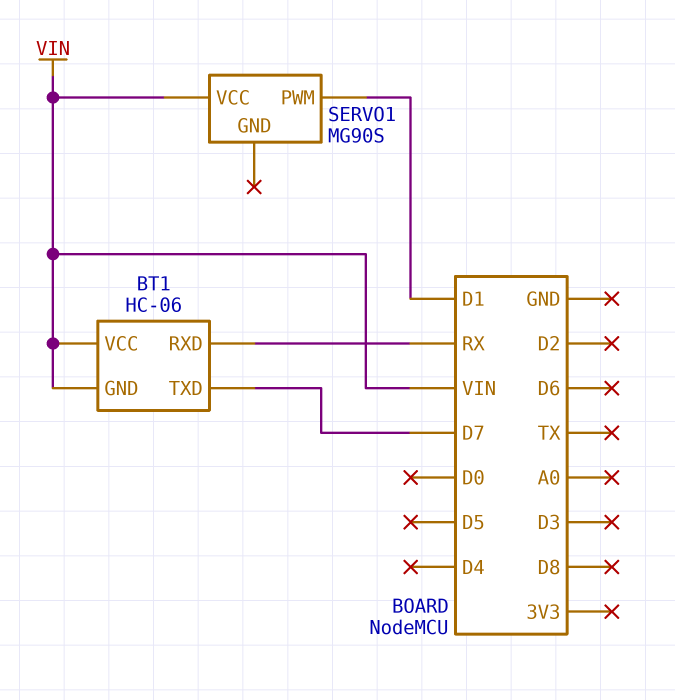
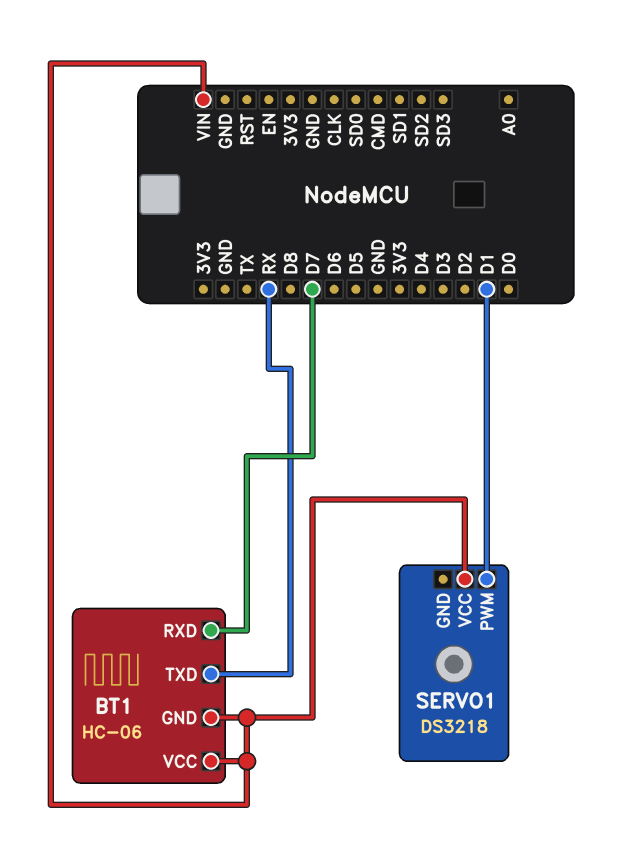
BT1 pin RXD: RX -> D7
BT1 pin TXD: D7 -> RX
SERVO1: MG90S -> DS3218

